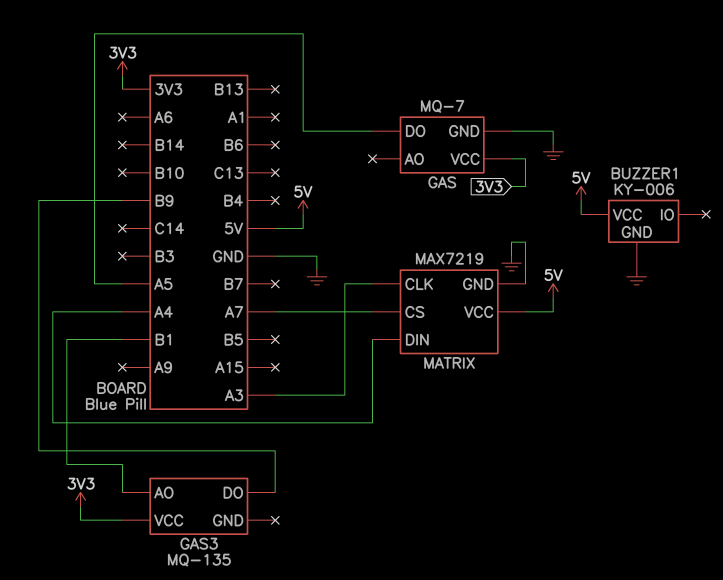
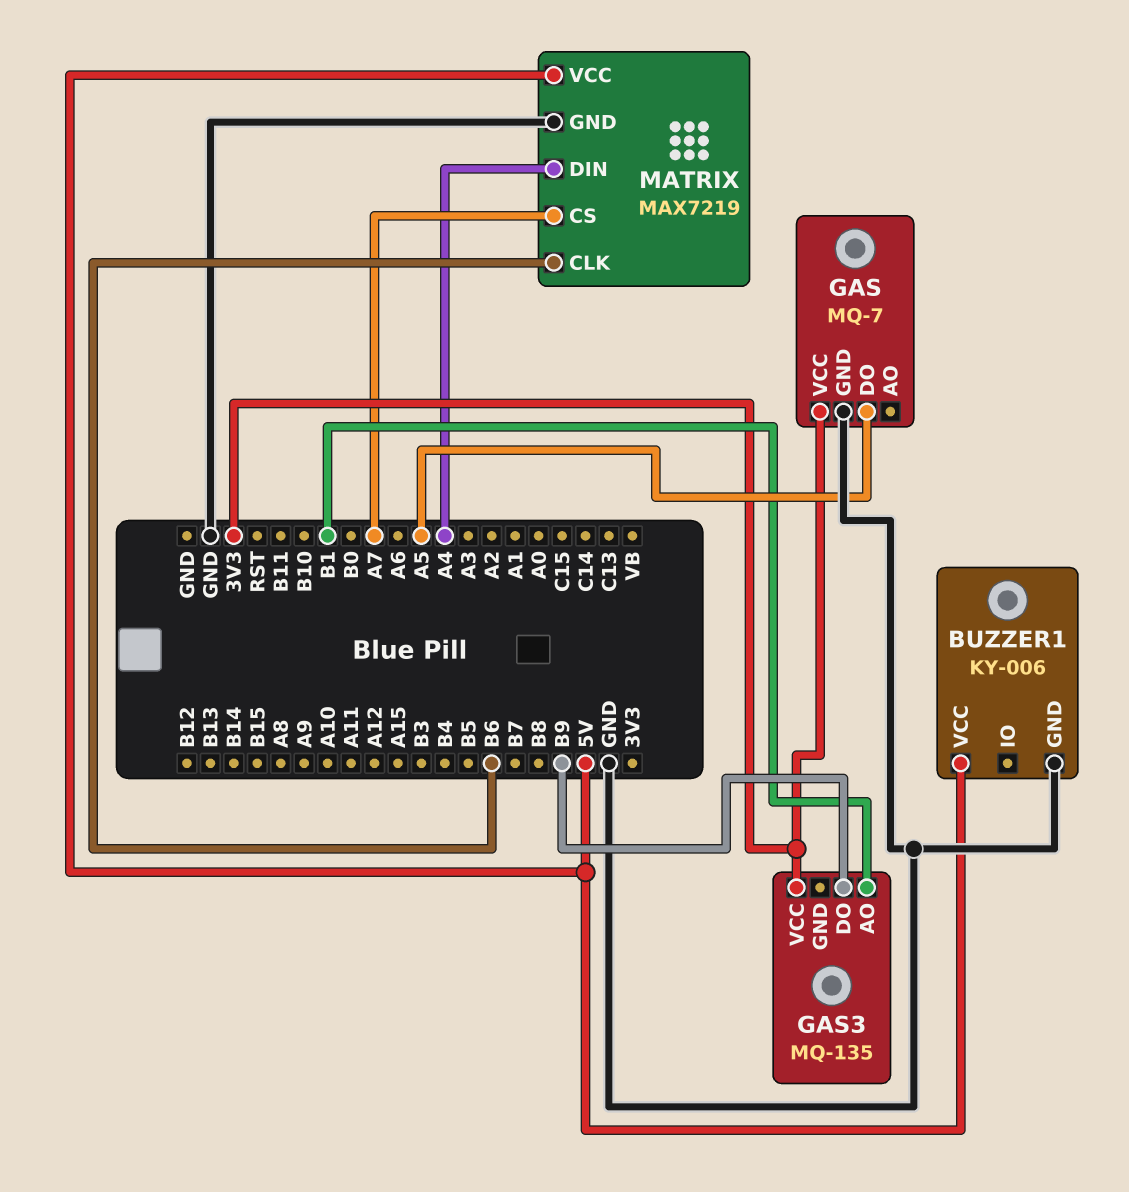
MATRIX pin CLK: A3 -> B6

